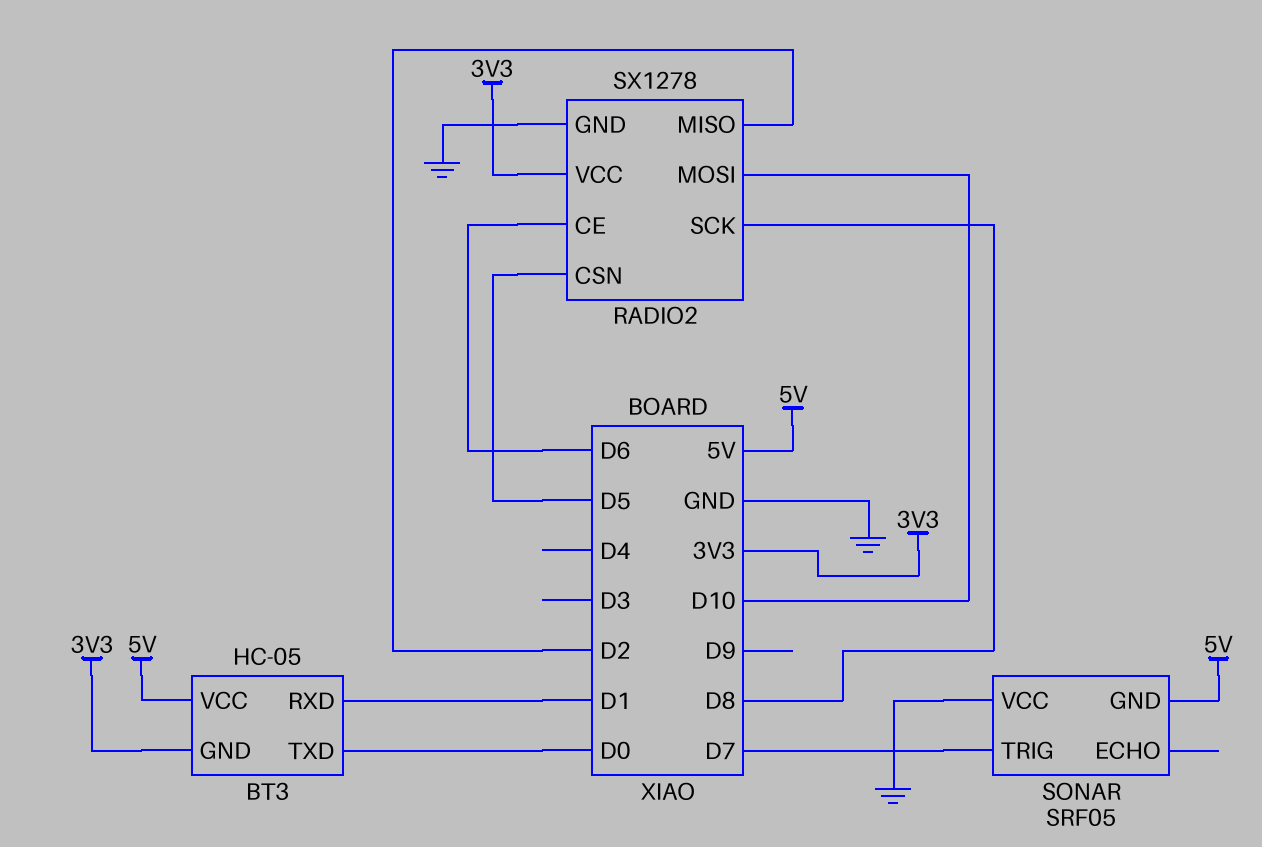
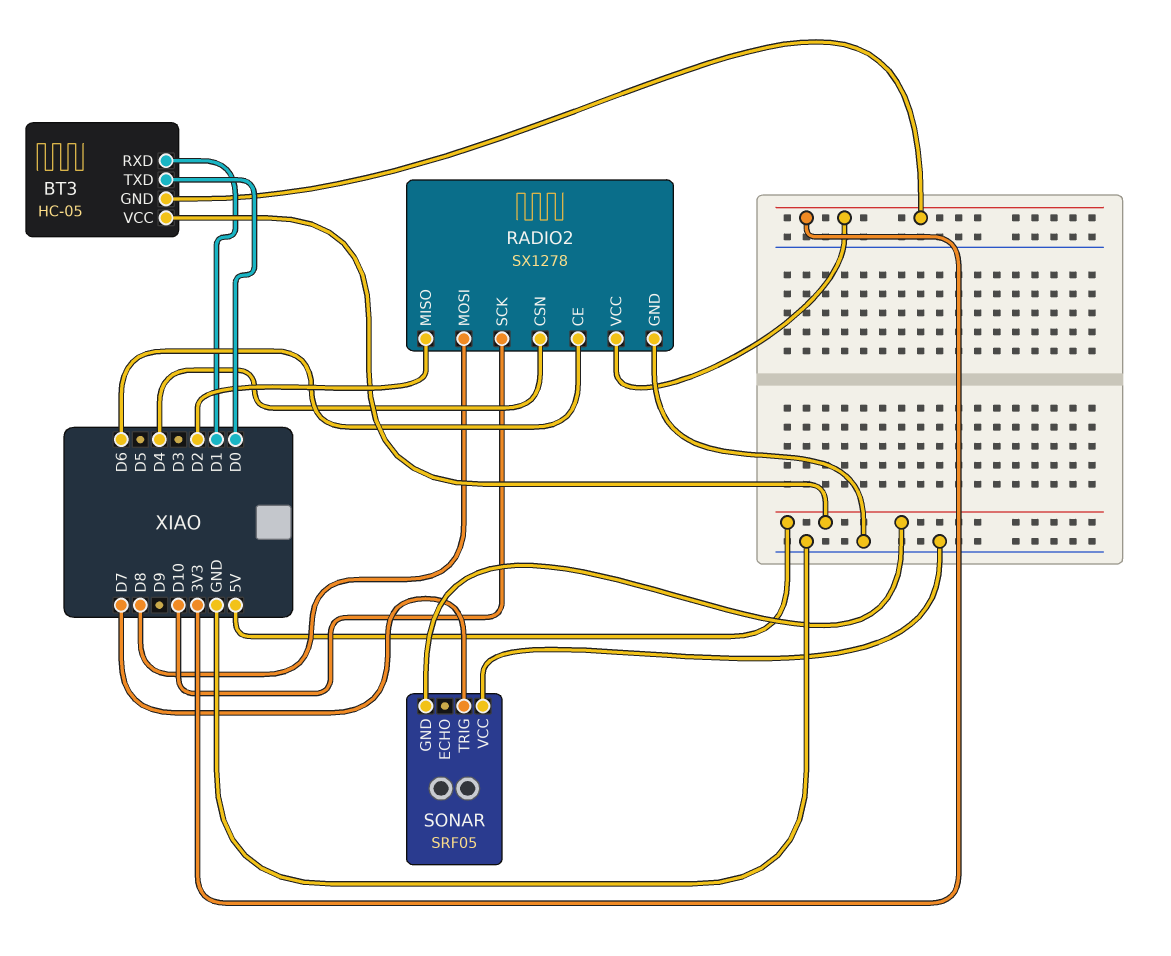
RADIO2 pin CSN: D5 -> D4
RADIO2 pin MOSI: D10 -> D8
RADIO2 pin SCK: D8 -> D10

